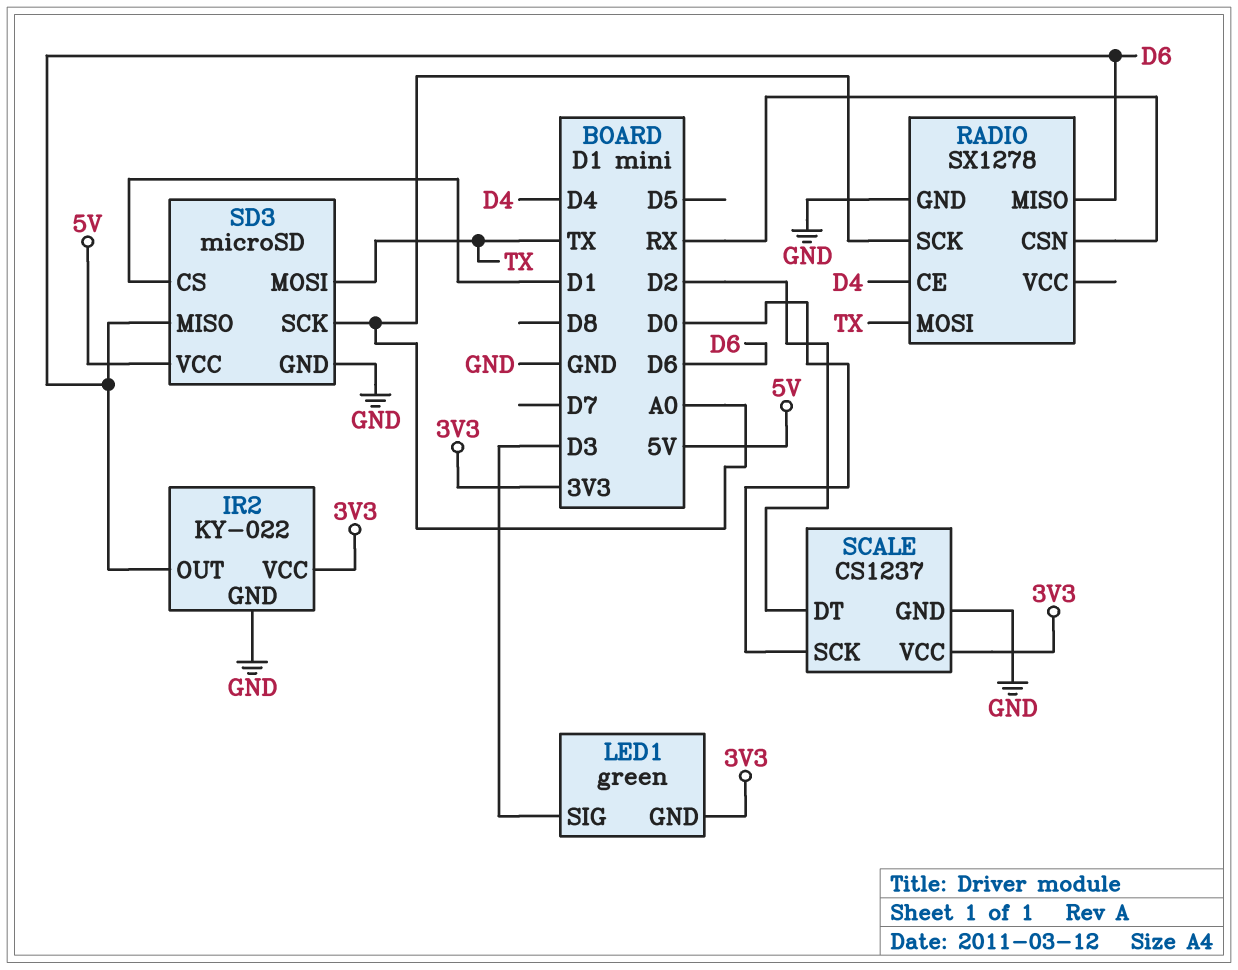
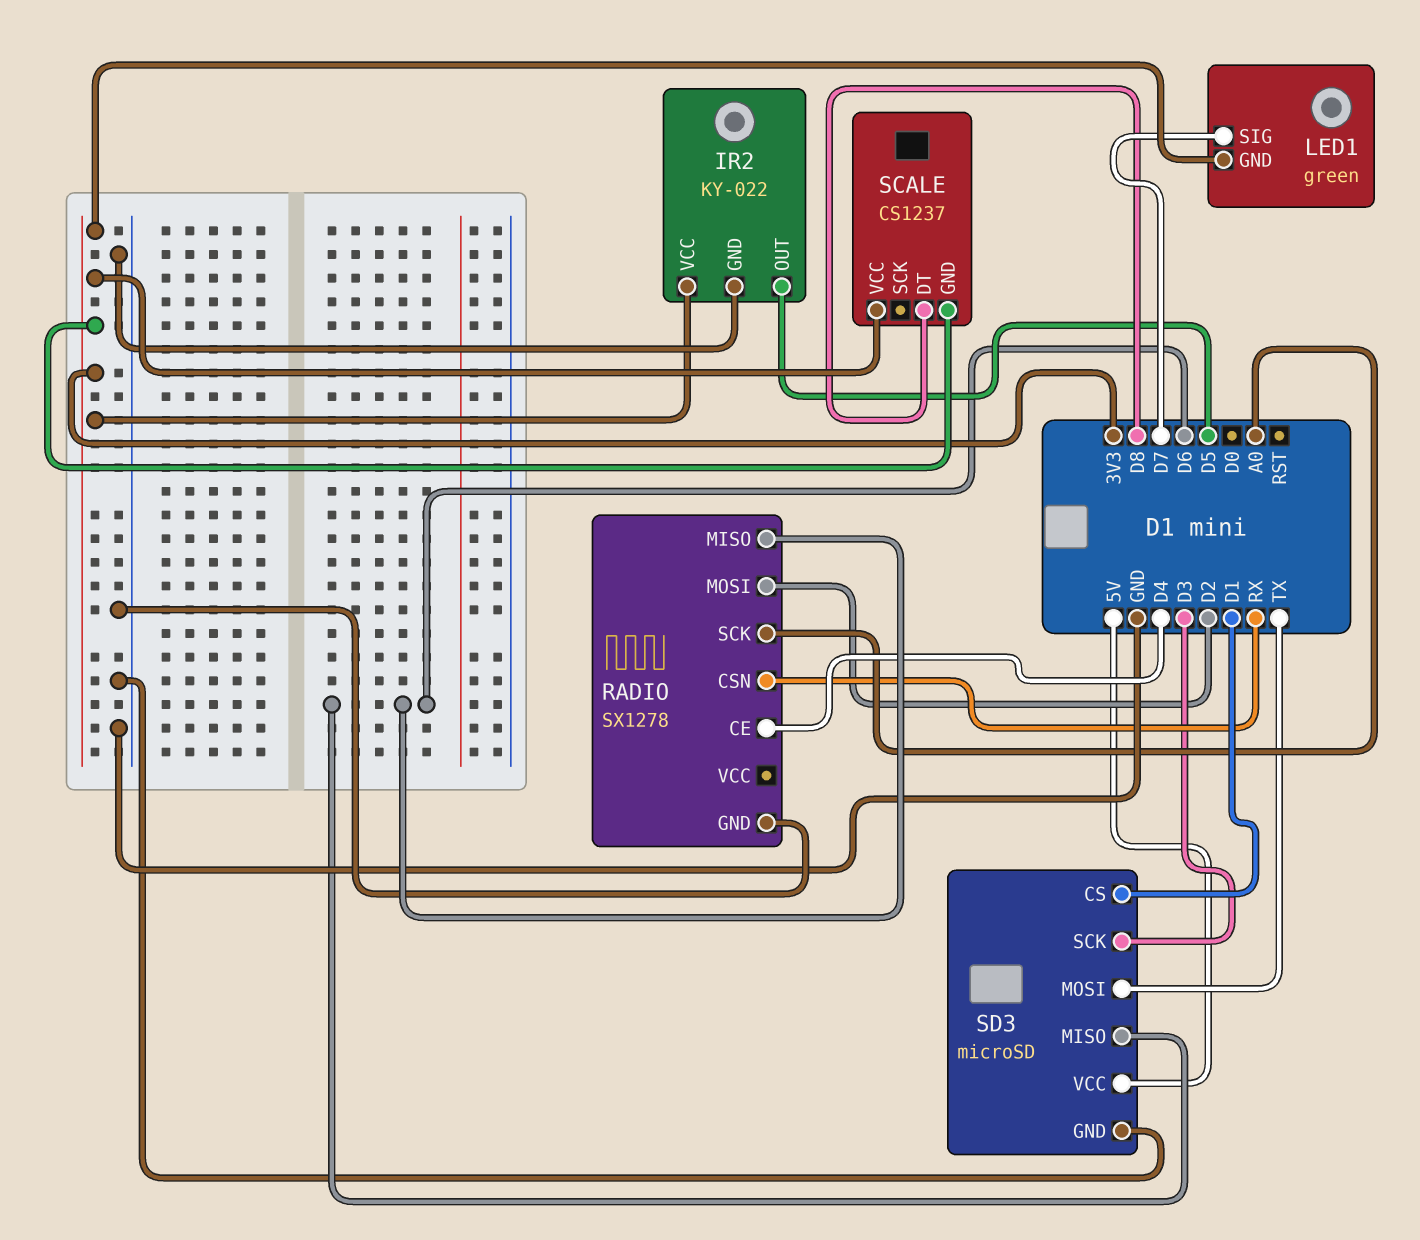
IR2 pin OUT: D6 -> D5
LED1 pin SIG: D3 -> D7
RADIO pin MOSI: TX -> D2
SCALE pin DT: D2 -> D8
SCALE pin GND: GND -> 3V3
SCALE pin SCK: D0 -> none
SD3 pin SCK: A0 -> D3

